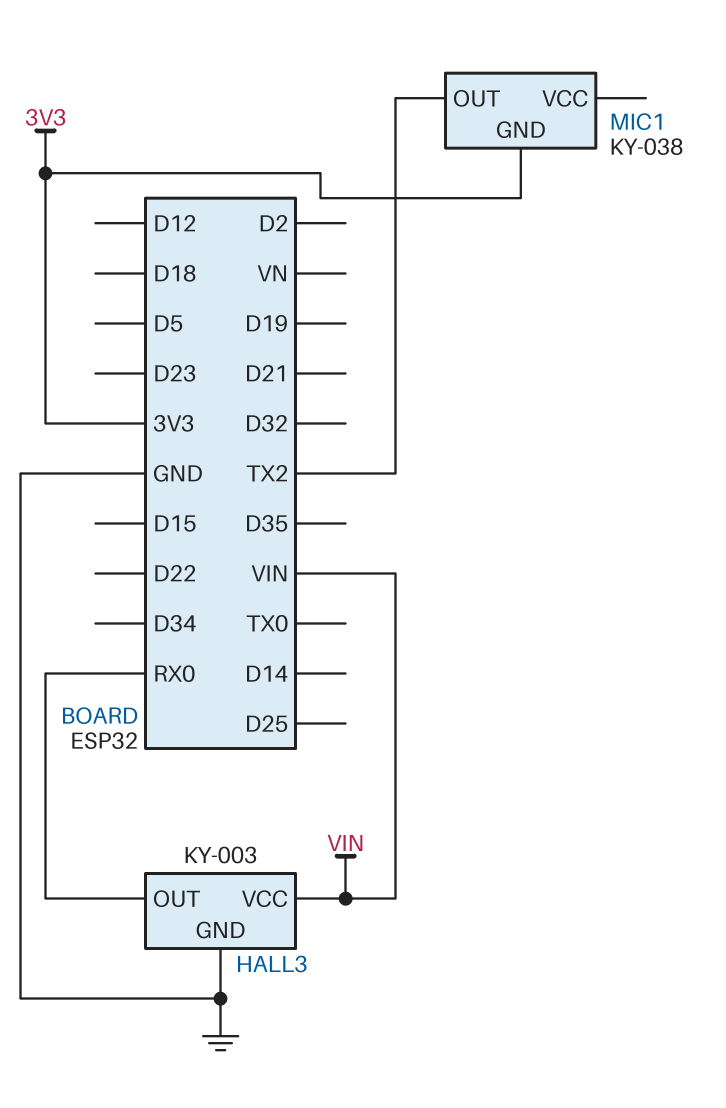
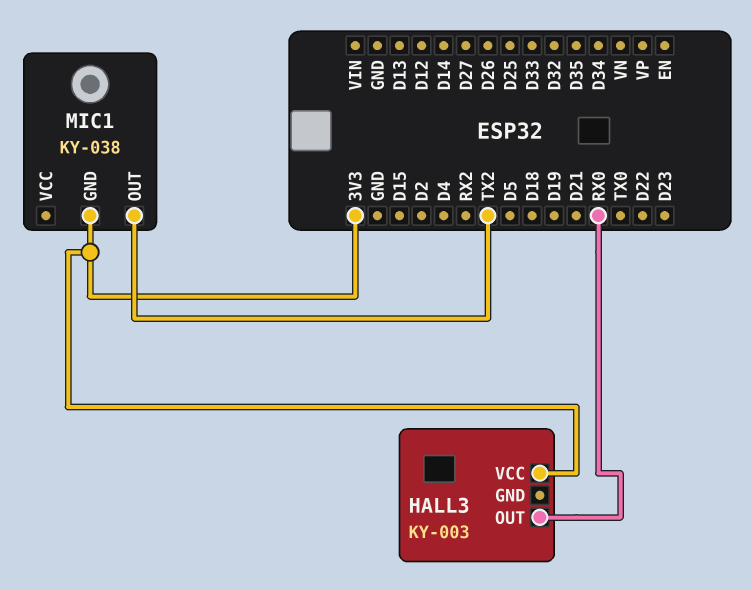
HALL3 pin GND: GND -> none
HALL3 pin VCC: VIN -> 3V3

